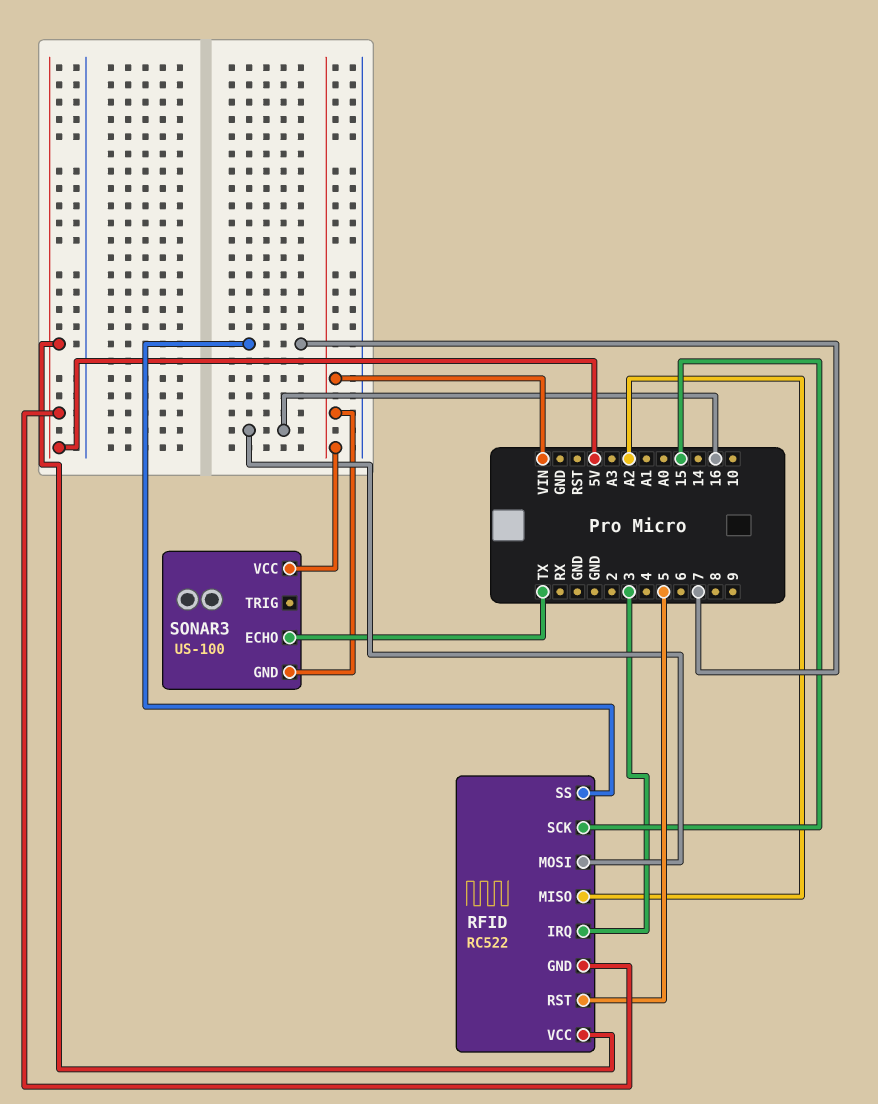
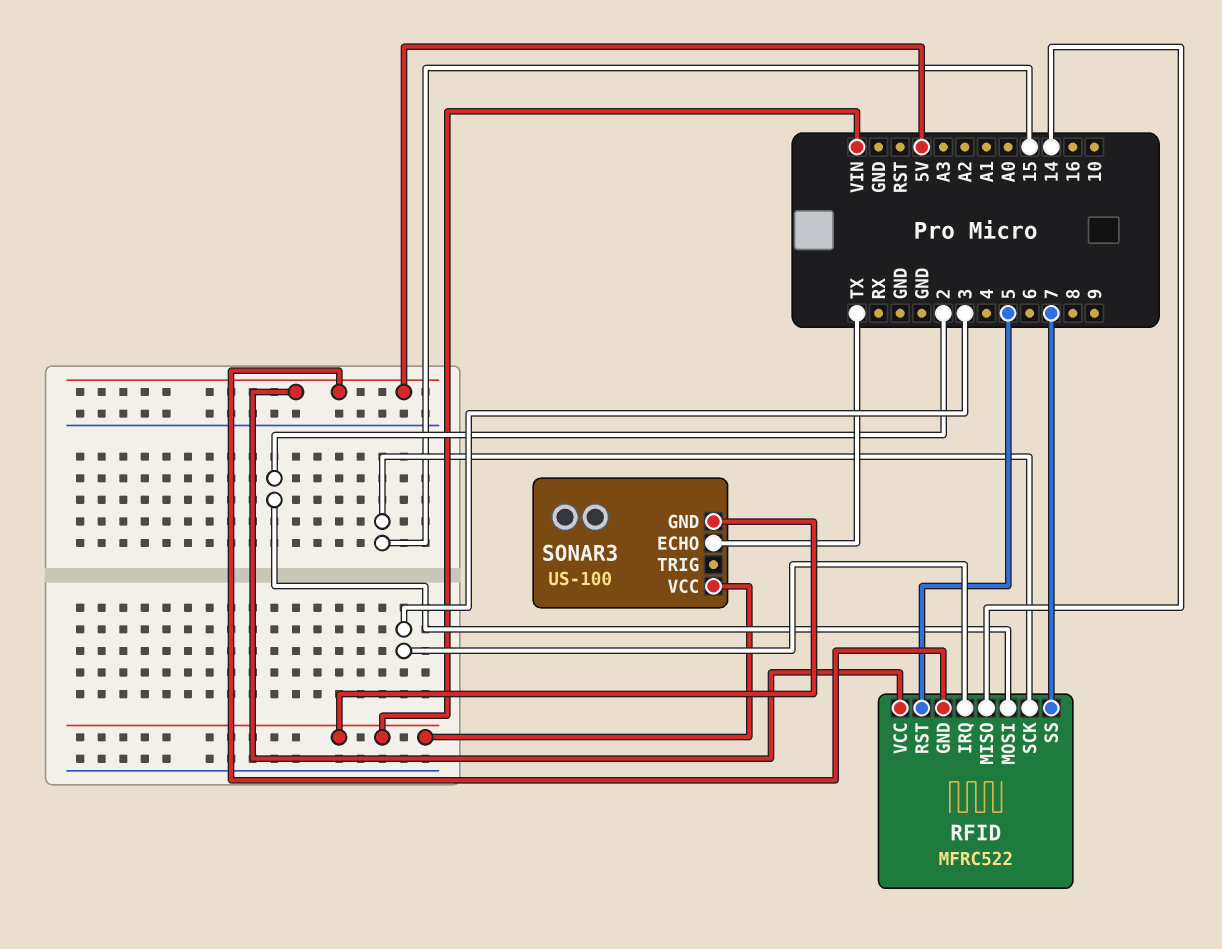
RFID: RC522 -> MFRC522
RFID pin MISO: A2 -> 14
RFID pin MOSI: 16 -> 2

